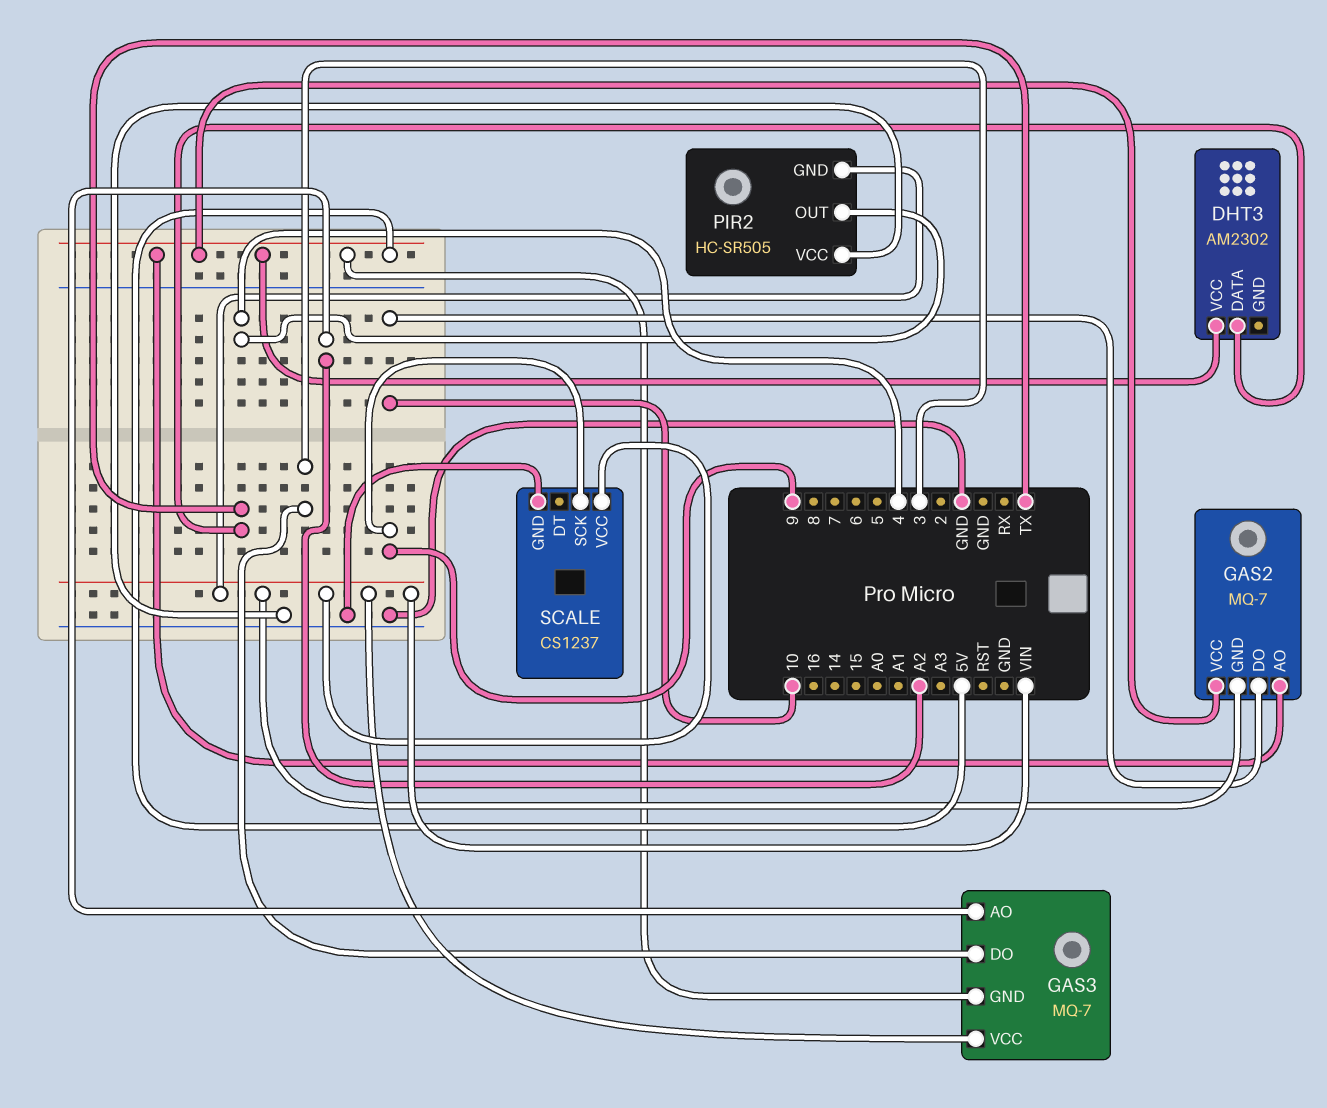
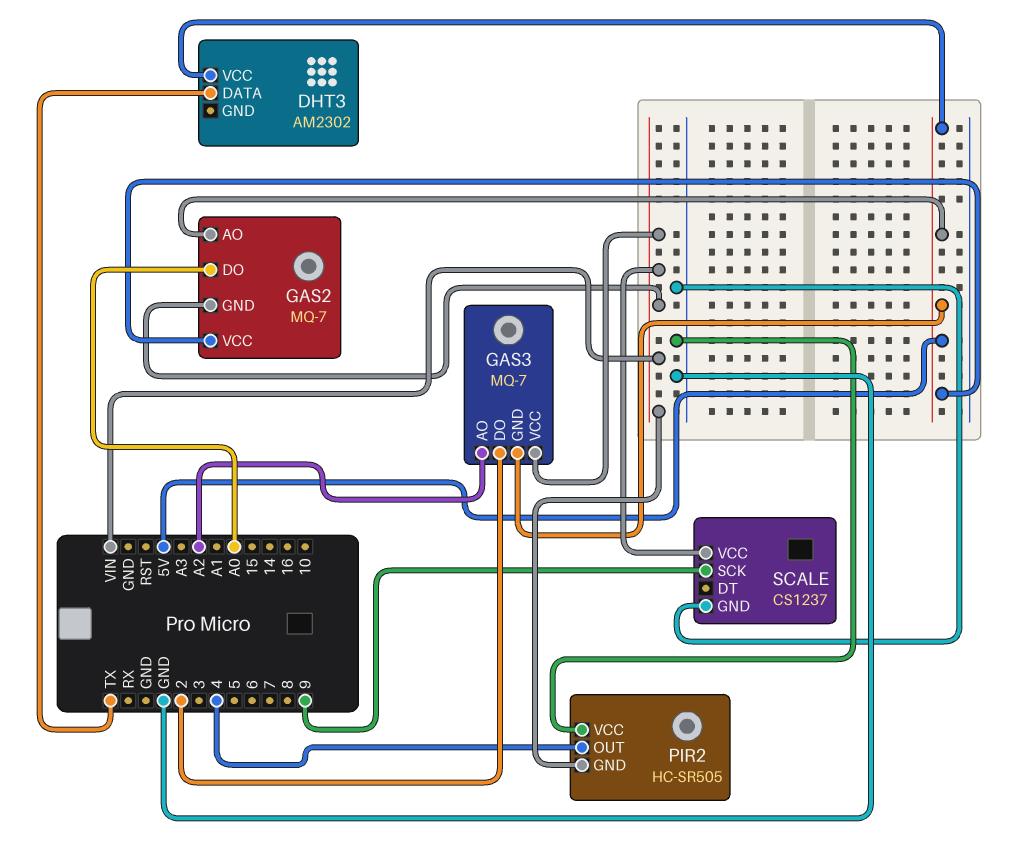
GAS2 pin DO: 10 -> A0
GAS3 pin DO: 3 -> 2

